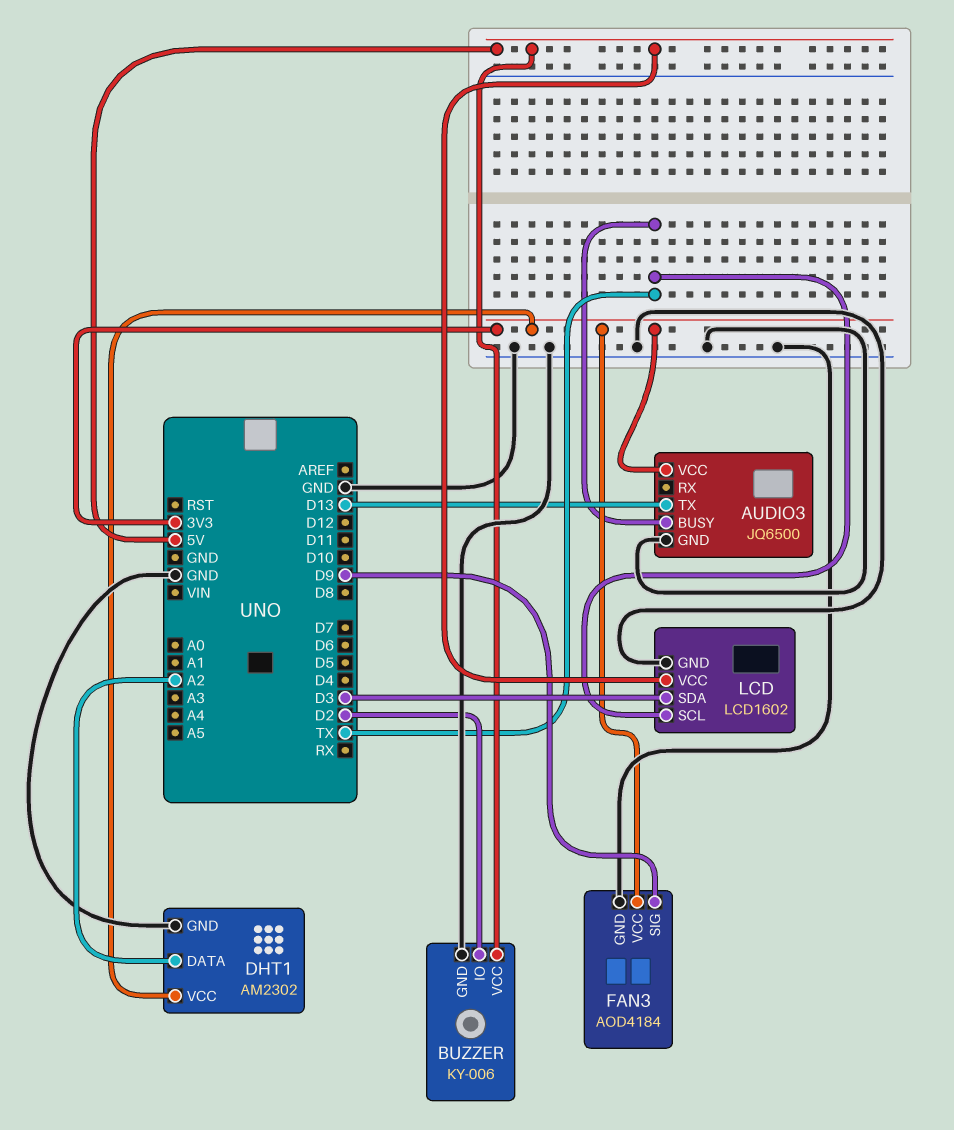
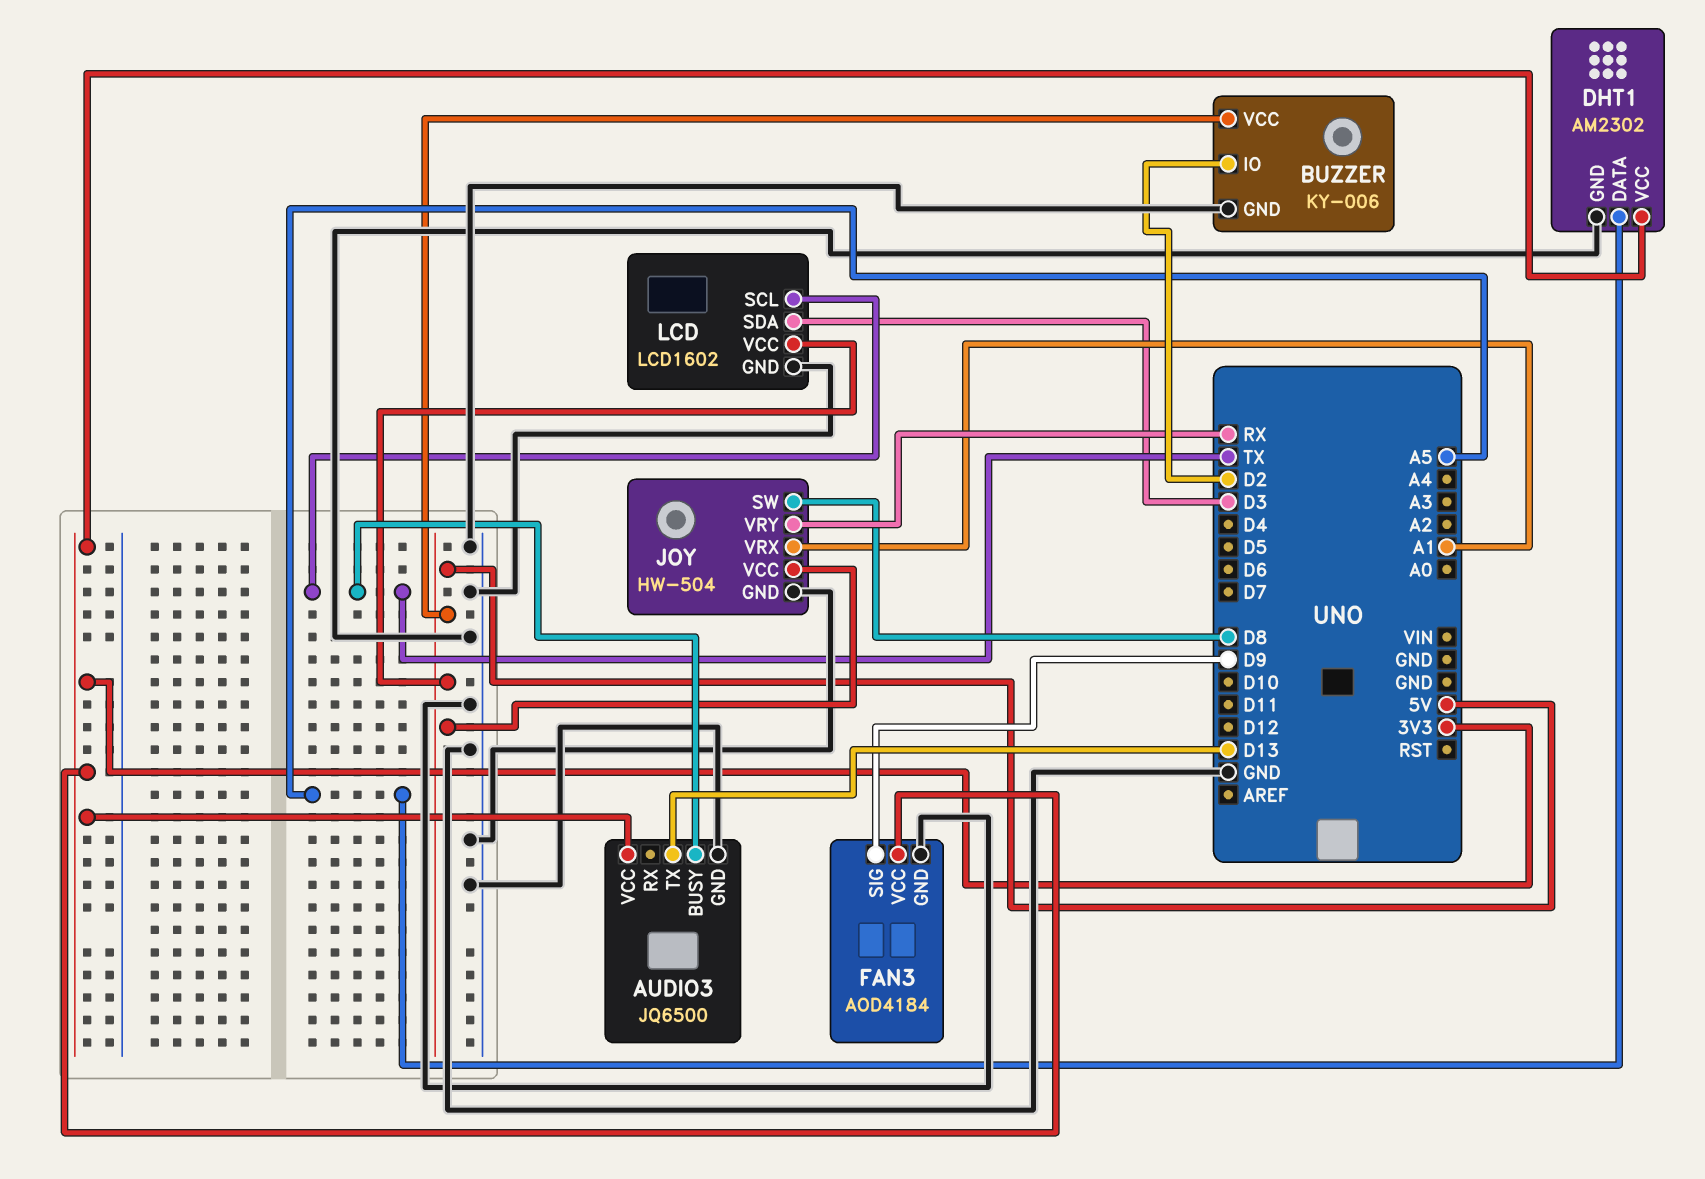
DHT1 pin DATA: A2 -> A5
JOY: none -> HW-504
JOY pin GND: none -> GND
JOY pin SW: none -> D8
JOY pin VCC: none -> 5V
JOY pin VRX: none -> A1
JOY pin VRY: none -> RX

